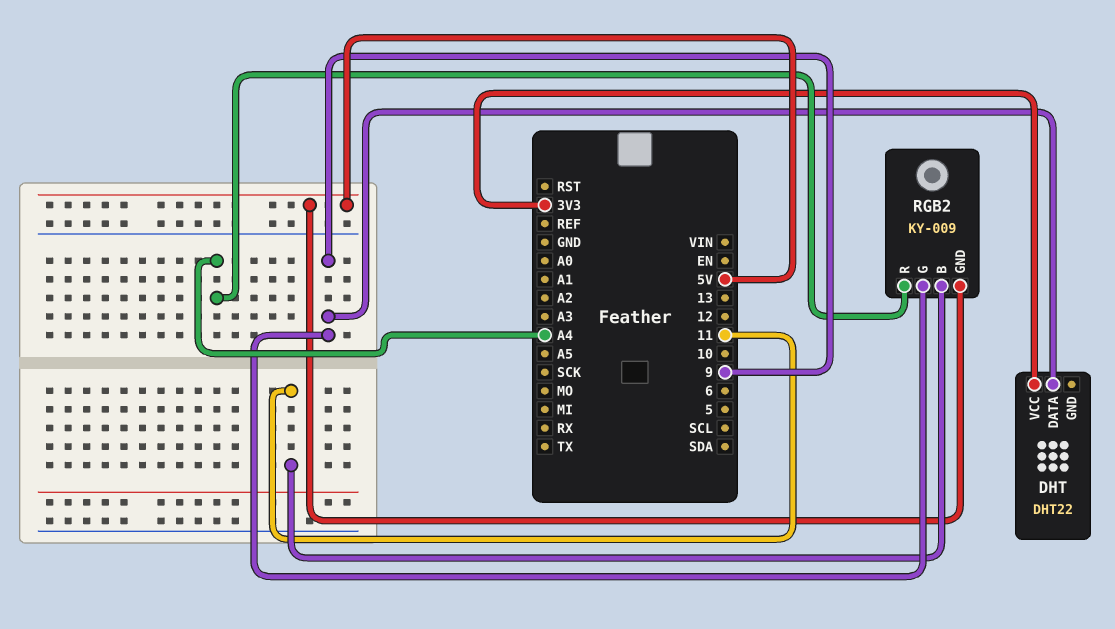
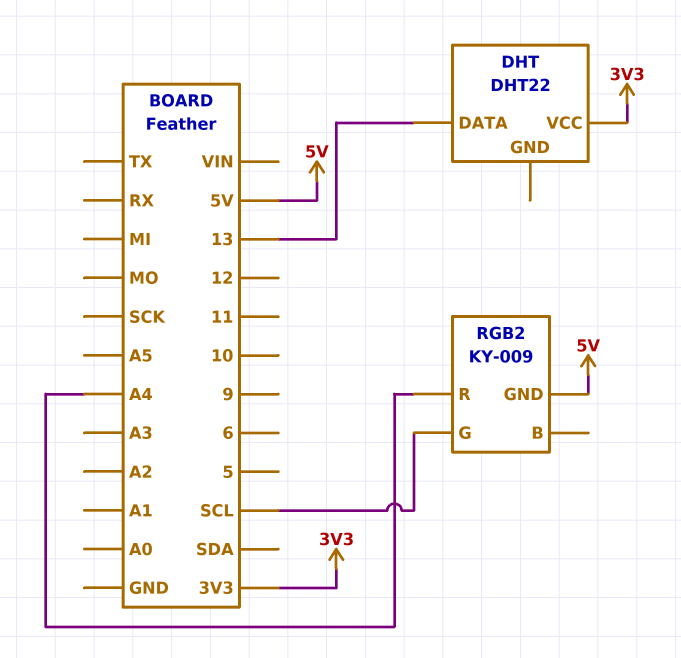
DHT pin DATA: 9 -> 13
RGB2 pin B: 11 -> none
RGB2 pin G: 9 -> SCL

